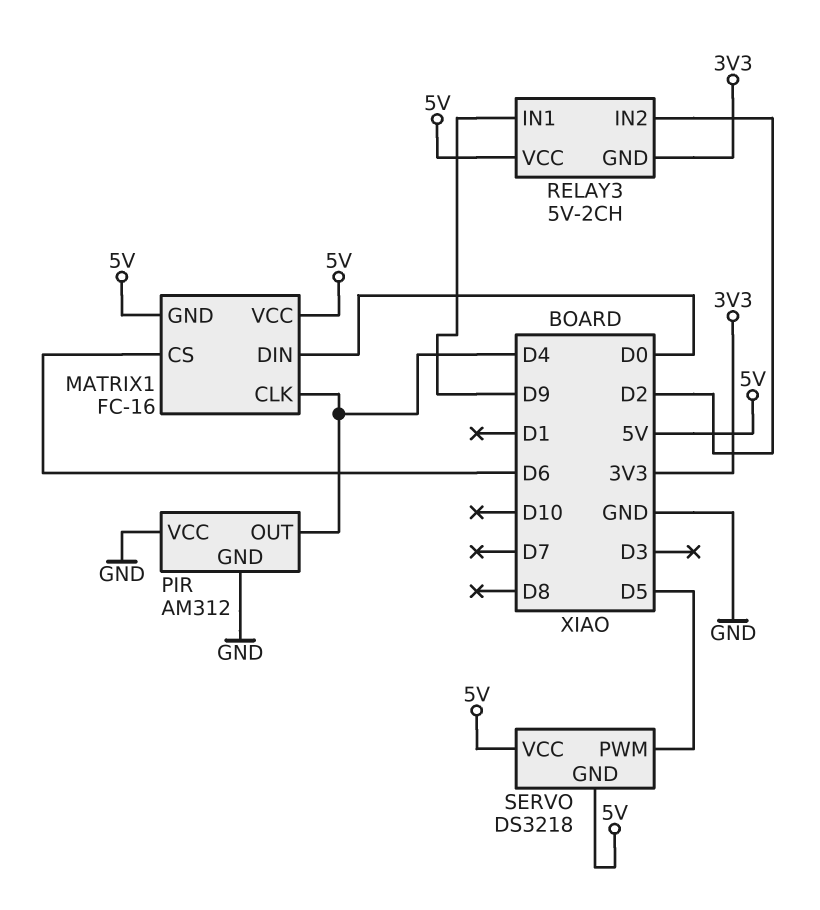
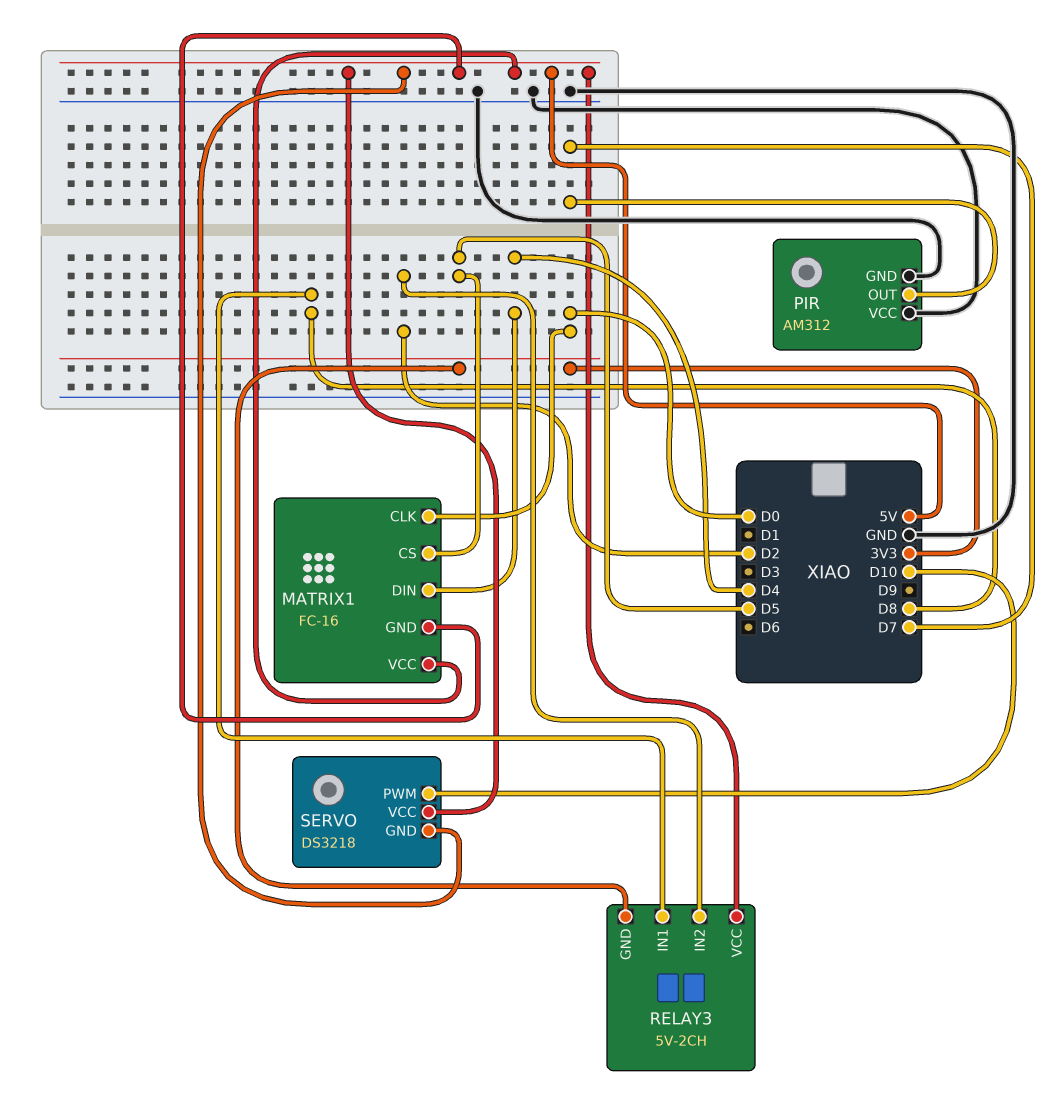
MATRIX1 pin CLK: D4 -> D0
MATRIX1 pin CS: D6 -> D5
MATRIX1 pin DIN: D0 -> D4
PIR pin OUT: D4 -> D7
RELAY3 pin IN1: D9 -> D8
SERVO pin PWM: D5 -> D10

